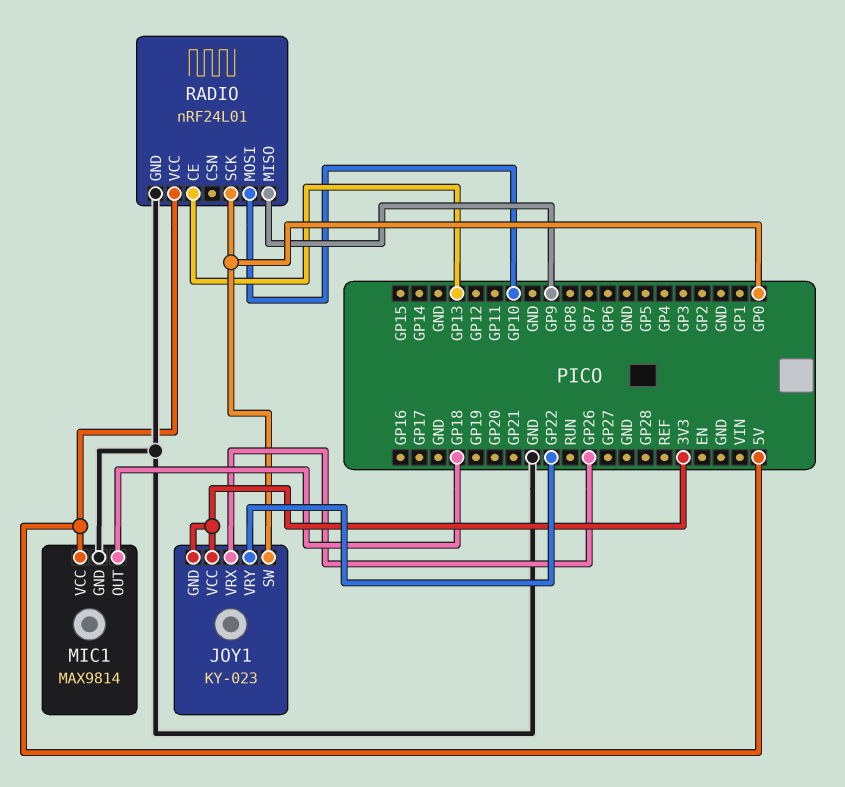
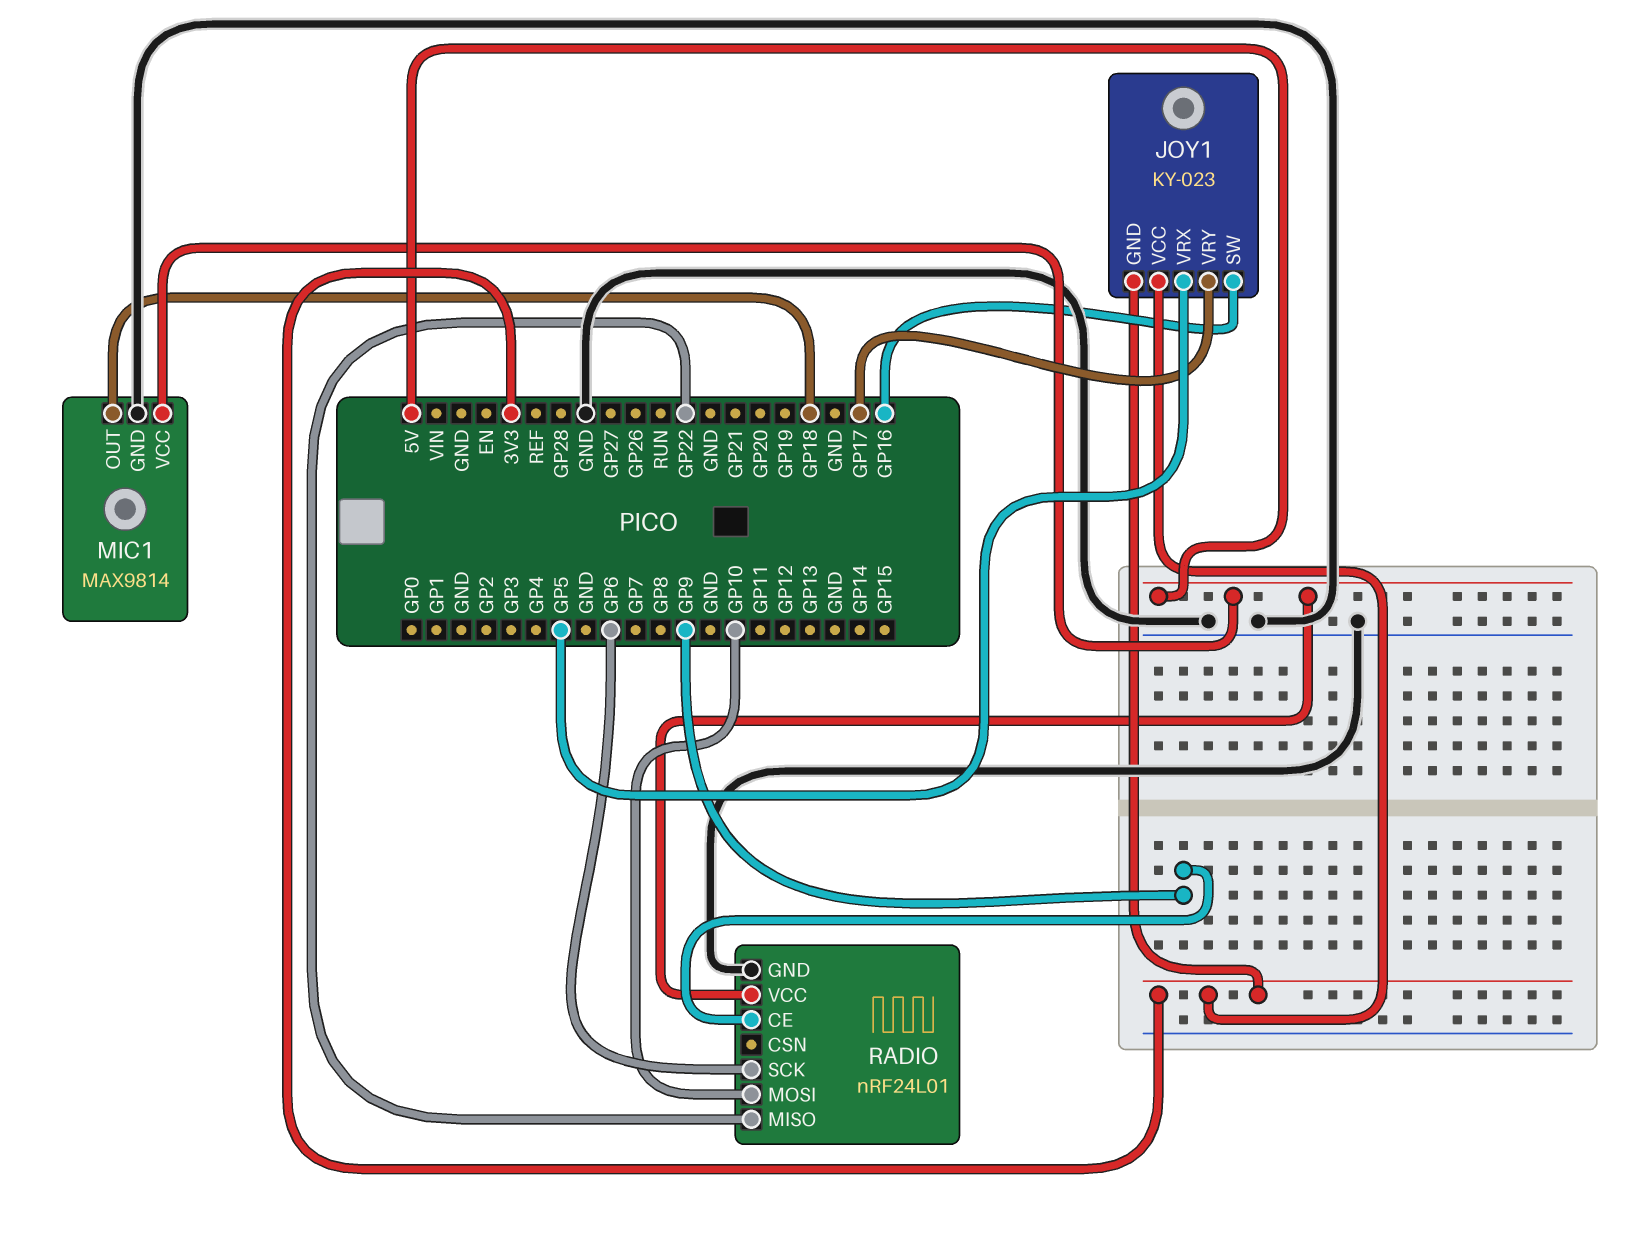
JOY1 pin SW: GP0 -> GP16
JOY1 pin VRX: GP26 -> GP5
JOY1 pin VRY: GP22 -> GP17
RADIO pin CE: GP13 -> GP9
RADIO pin MISO: GP9 -> GP22
RADIO pin SCK: GP0 -> GP6

